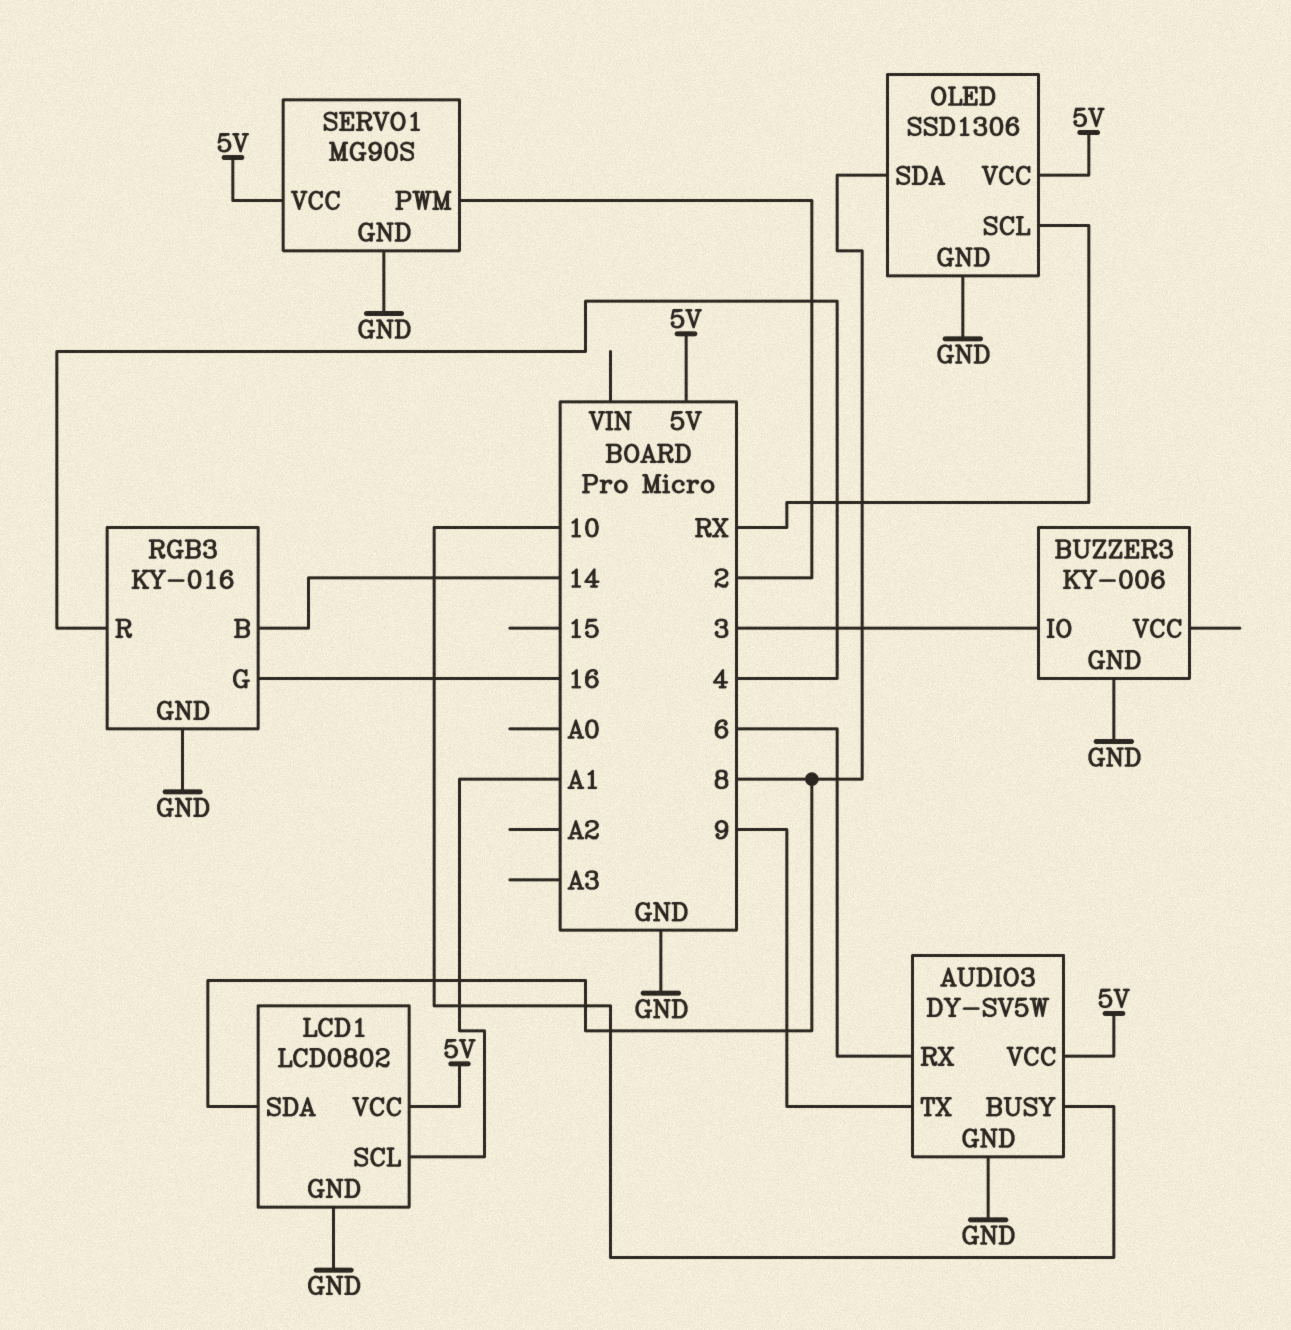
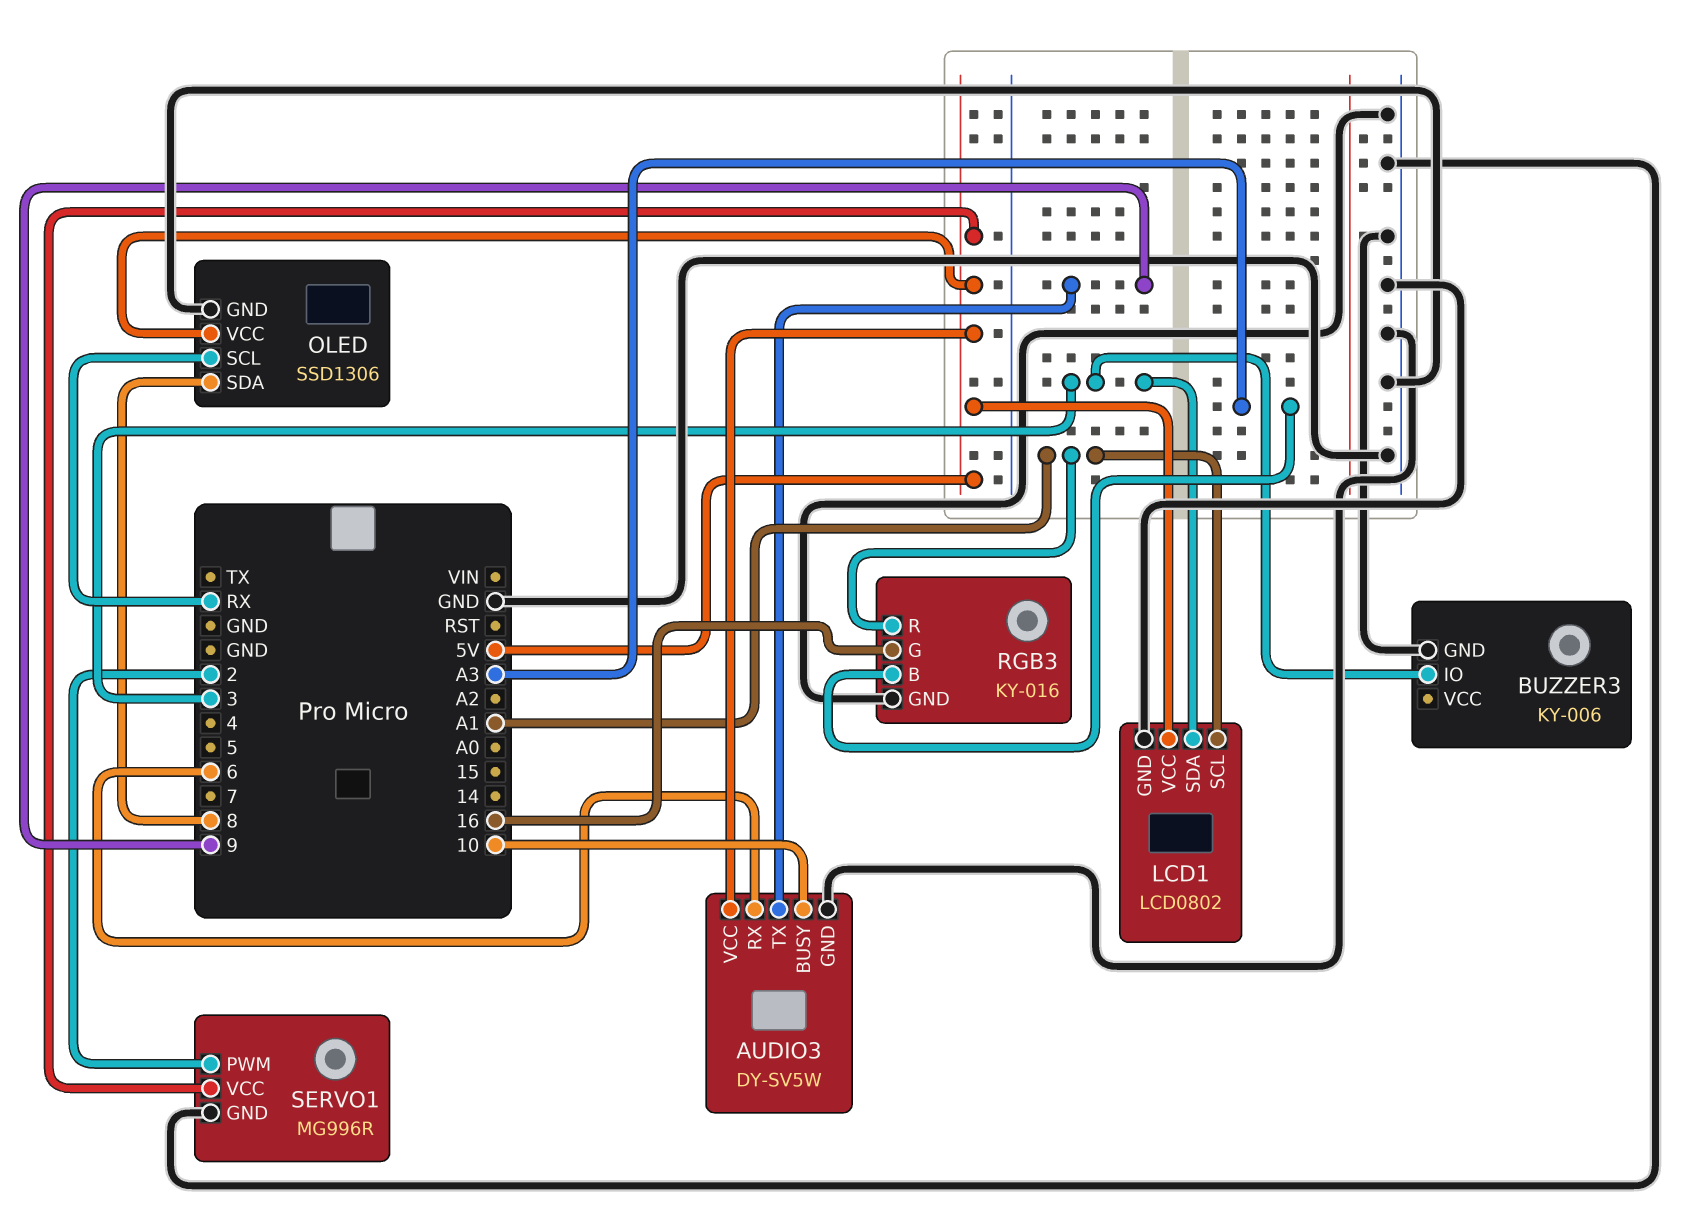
LCD1 pin SDA: 8 -> 3
RGB3 pin B: 14 -> A3
RGB3 pin R: 4 -> A1
SERVO1: MG90S -> MG996R

